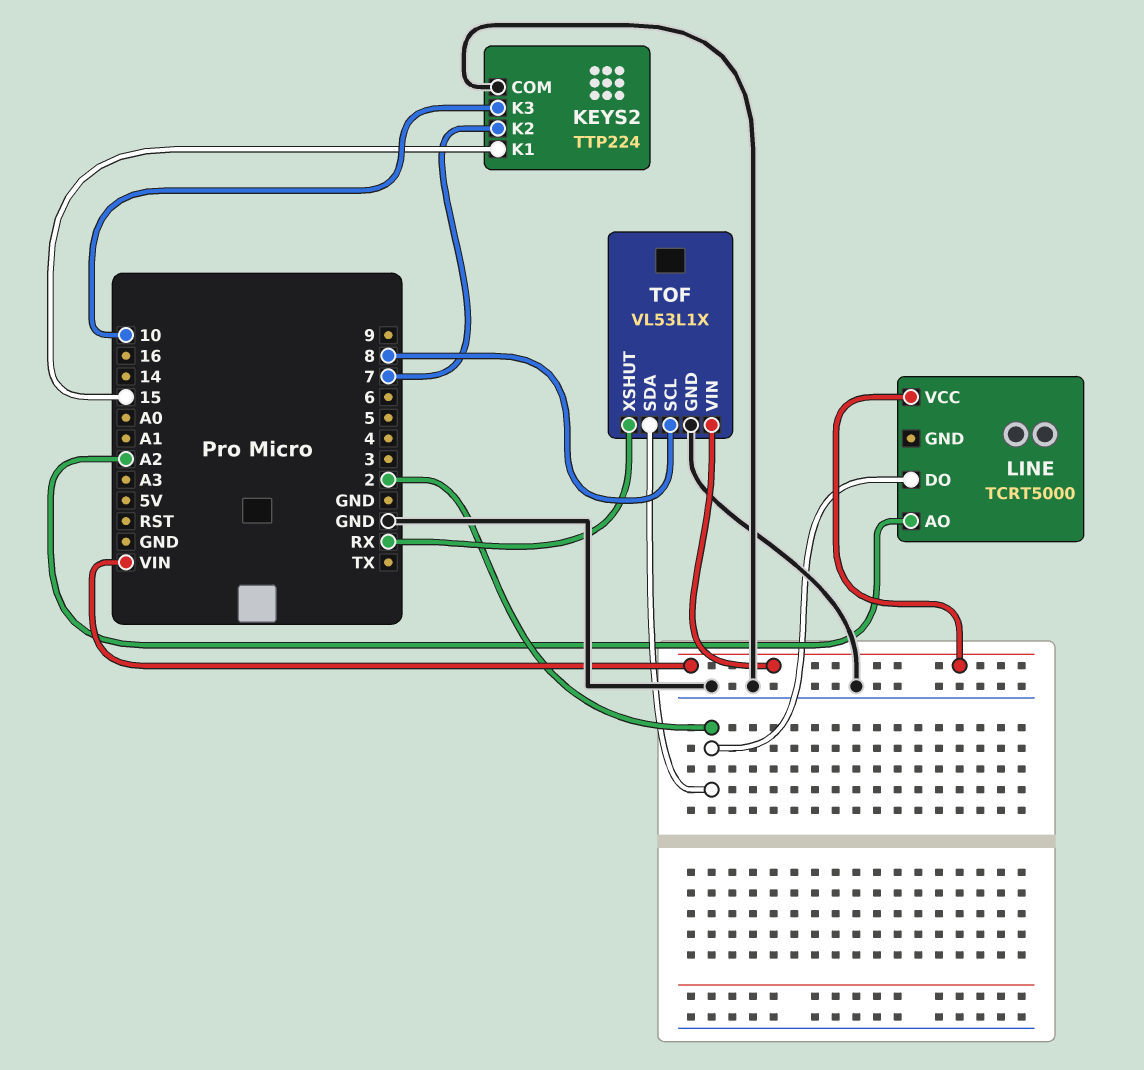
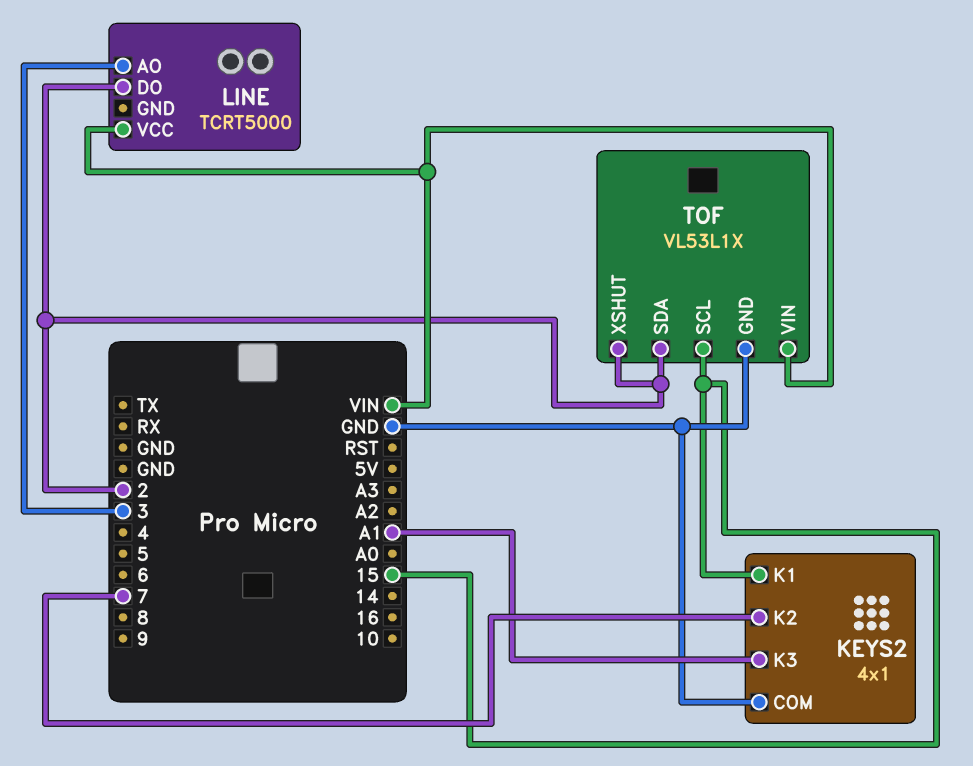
KEYS2: TTP224 -> 4x1
KEYS2 pin K3: 10 -> A1
LINE pin AO: A2 -> 3
TOF pin SCL: 8 -> 15
TOF pin XSHUT: RX -> 2

